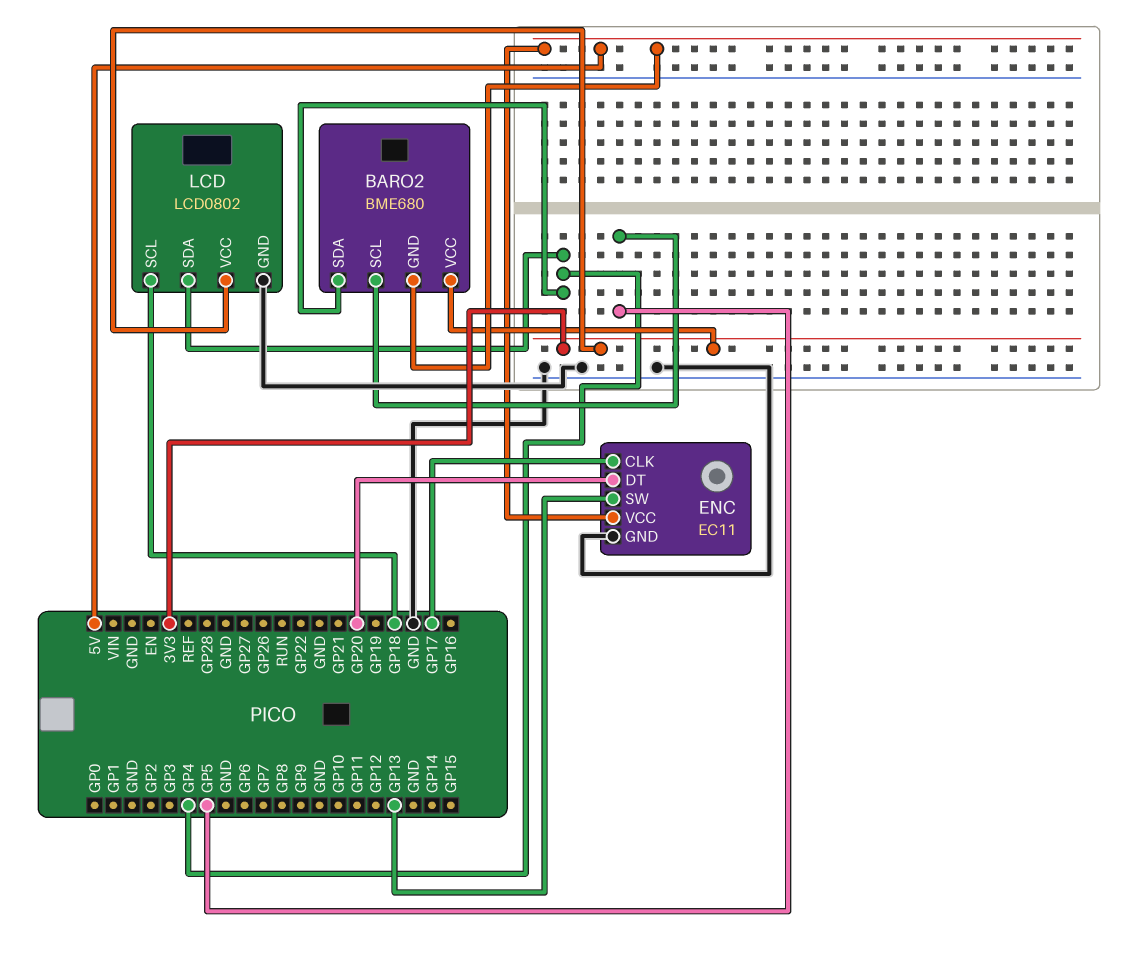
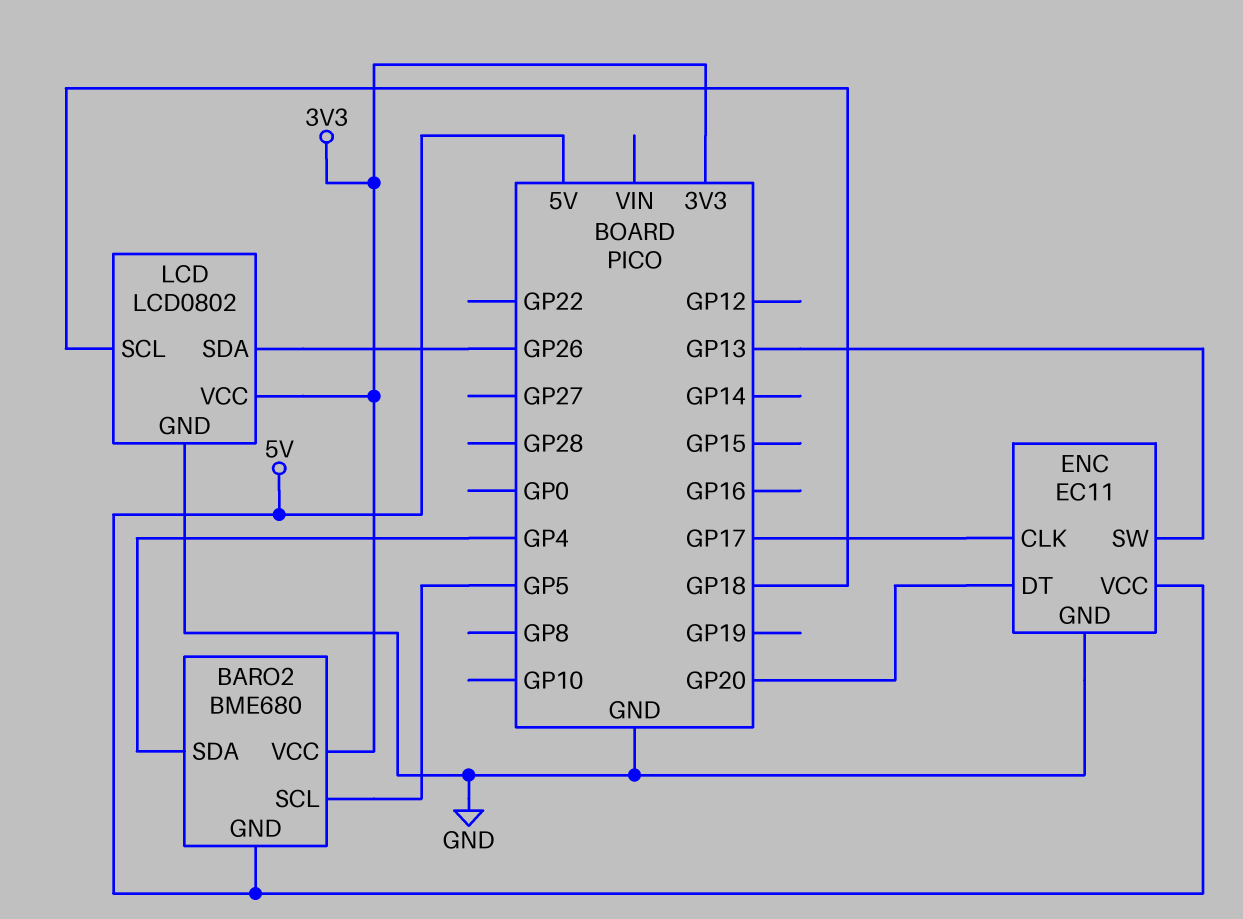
LCD pin SDA: GP4 -> GP26

